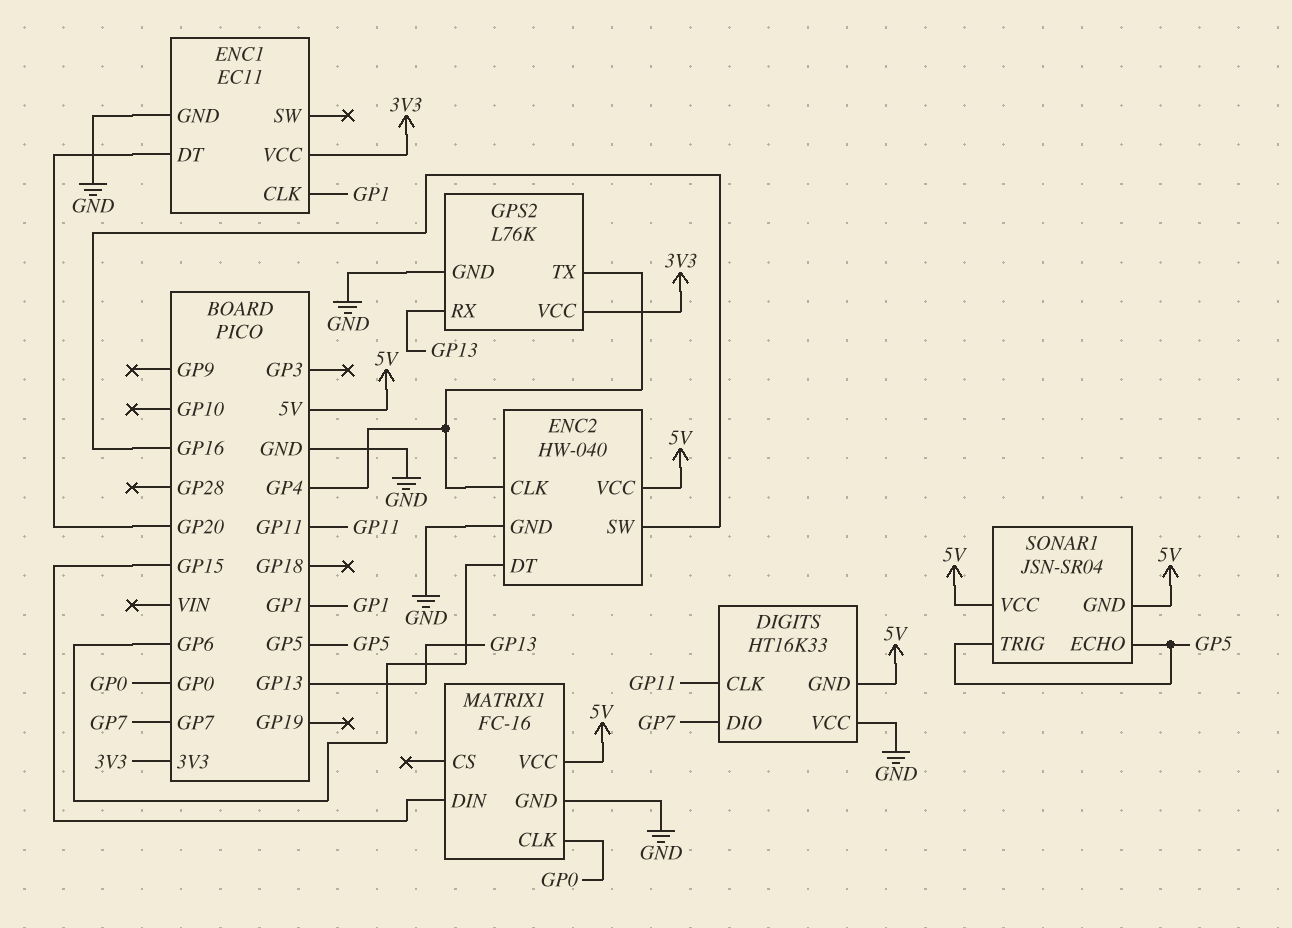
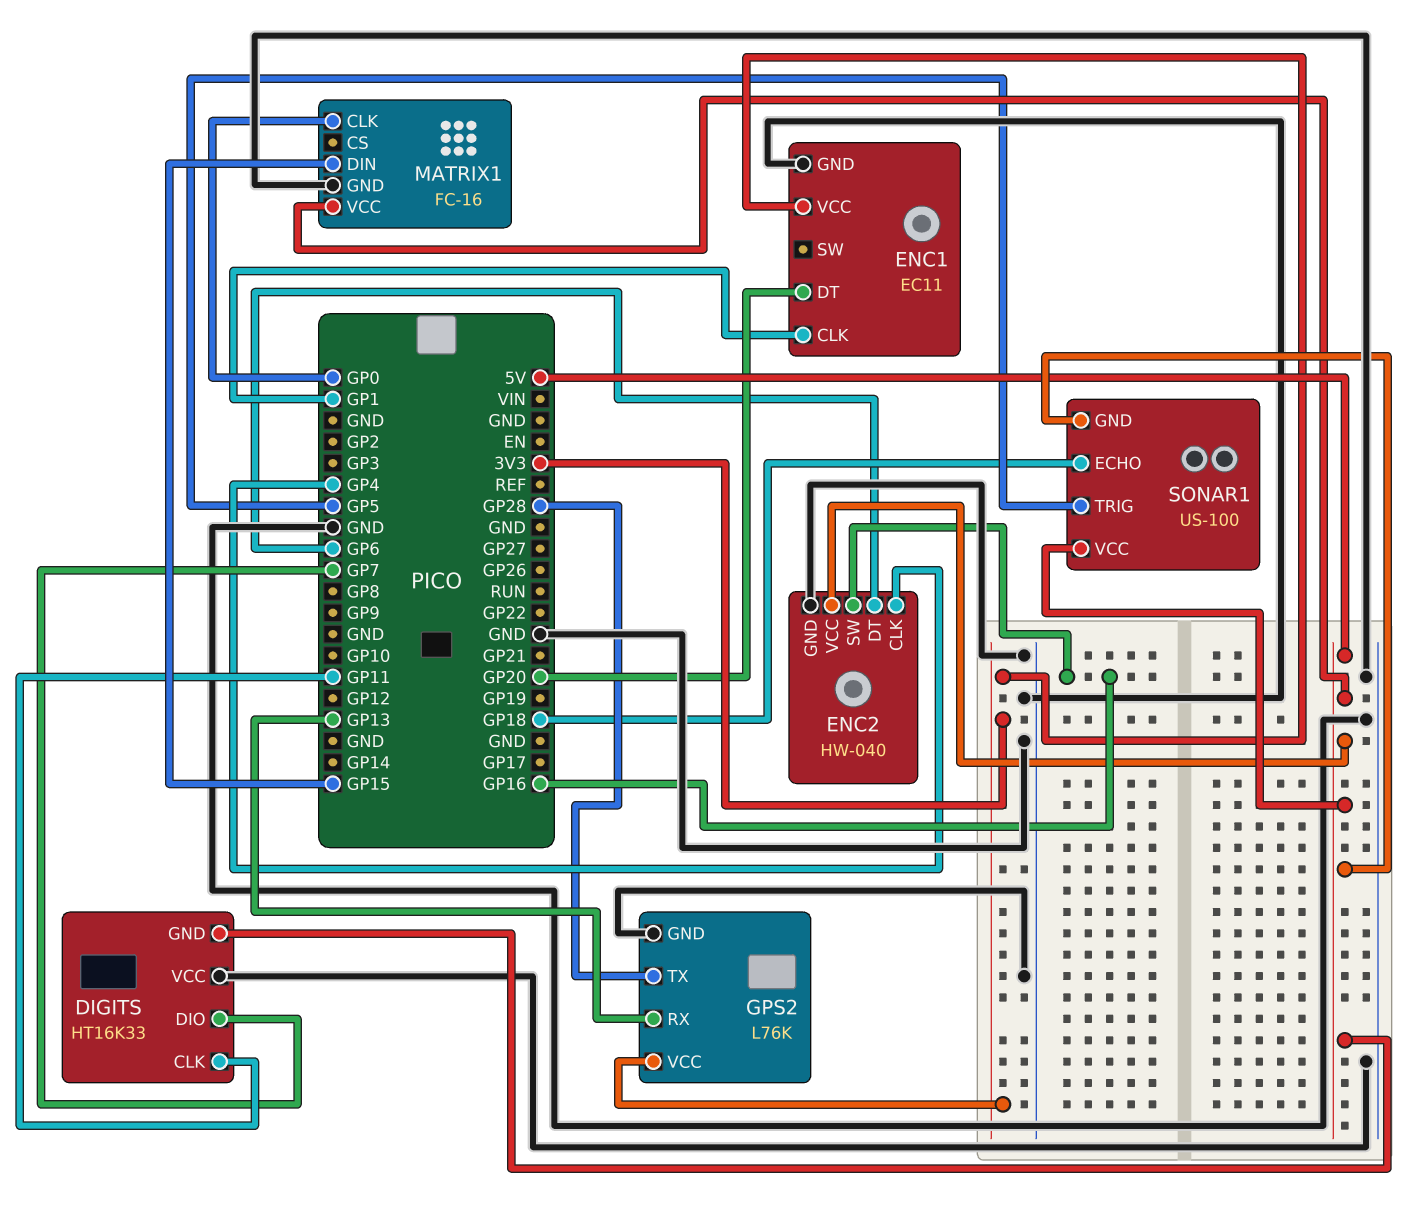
GPS2 pin TX: GP4 -> GP28
SONAR1: JSN-SR04 -> US-100
SONAR1 pin ECHO: GP5 -> GP18

